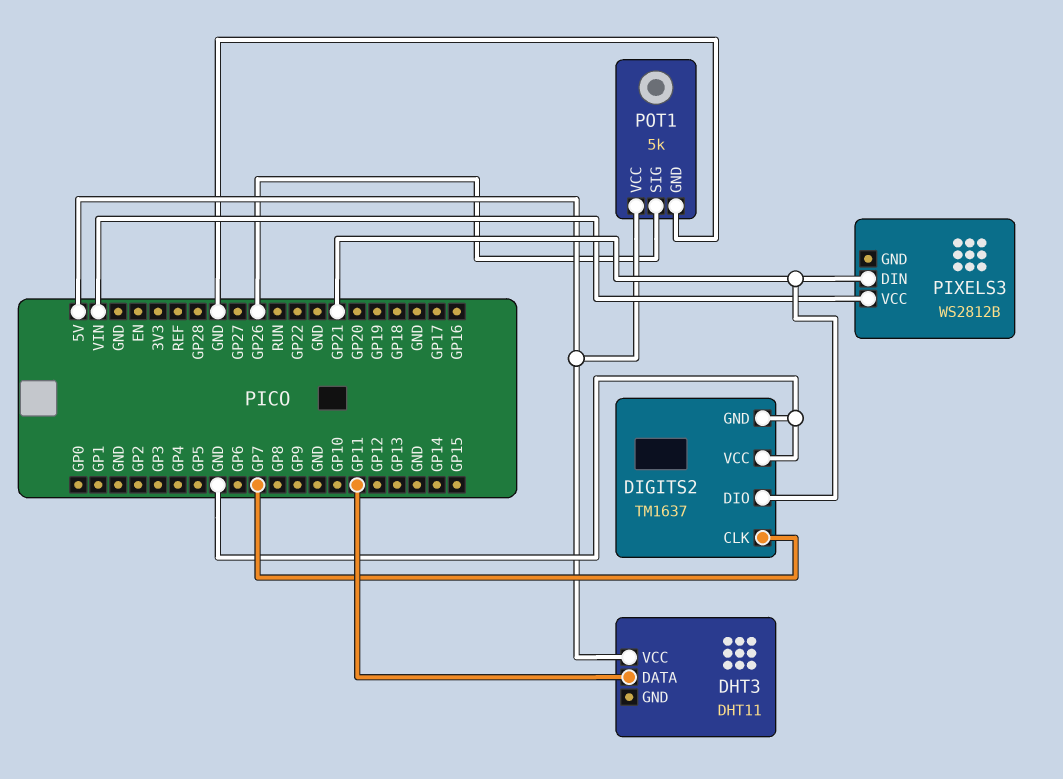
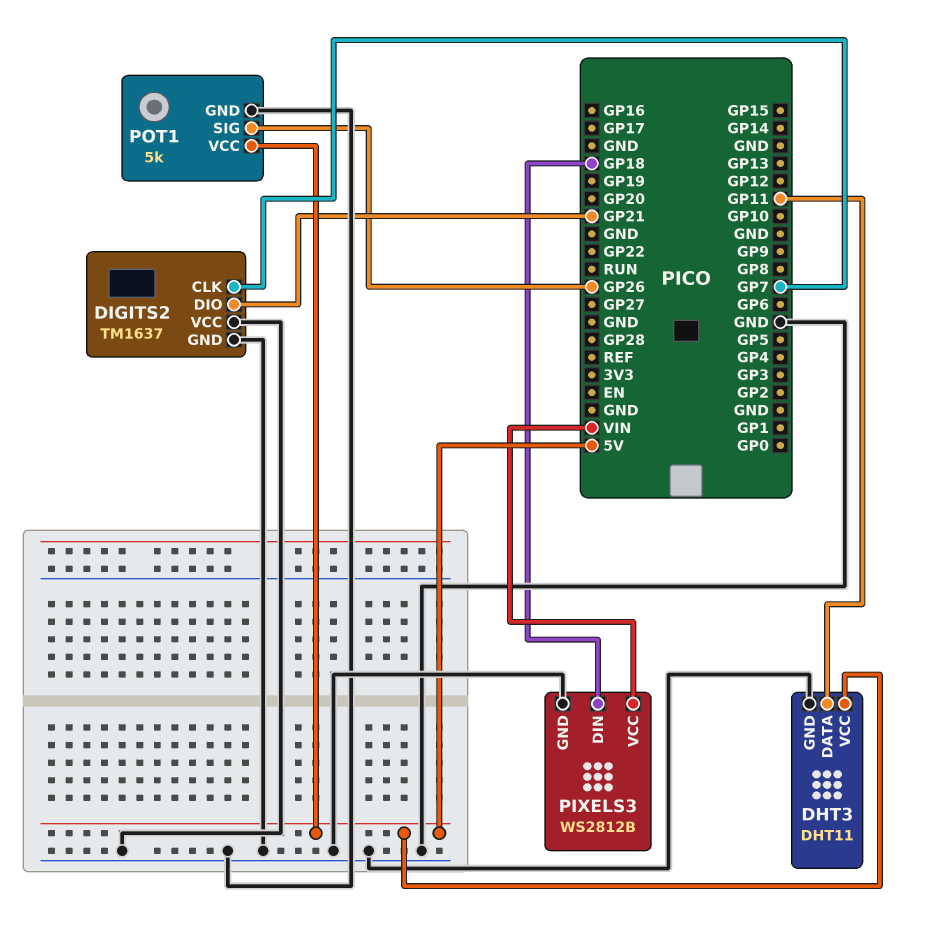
DHT3 pin GND: none -> GND
PIXELS3 pin DIN: GP21 -> GP18
PIXELS3 pin GND: none -> GND

